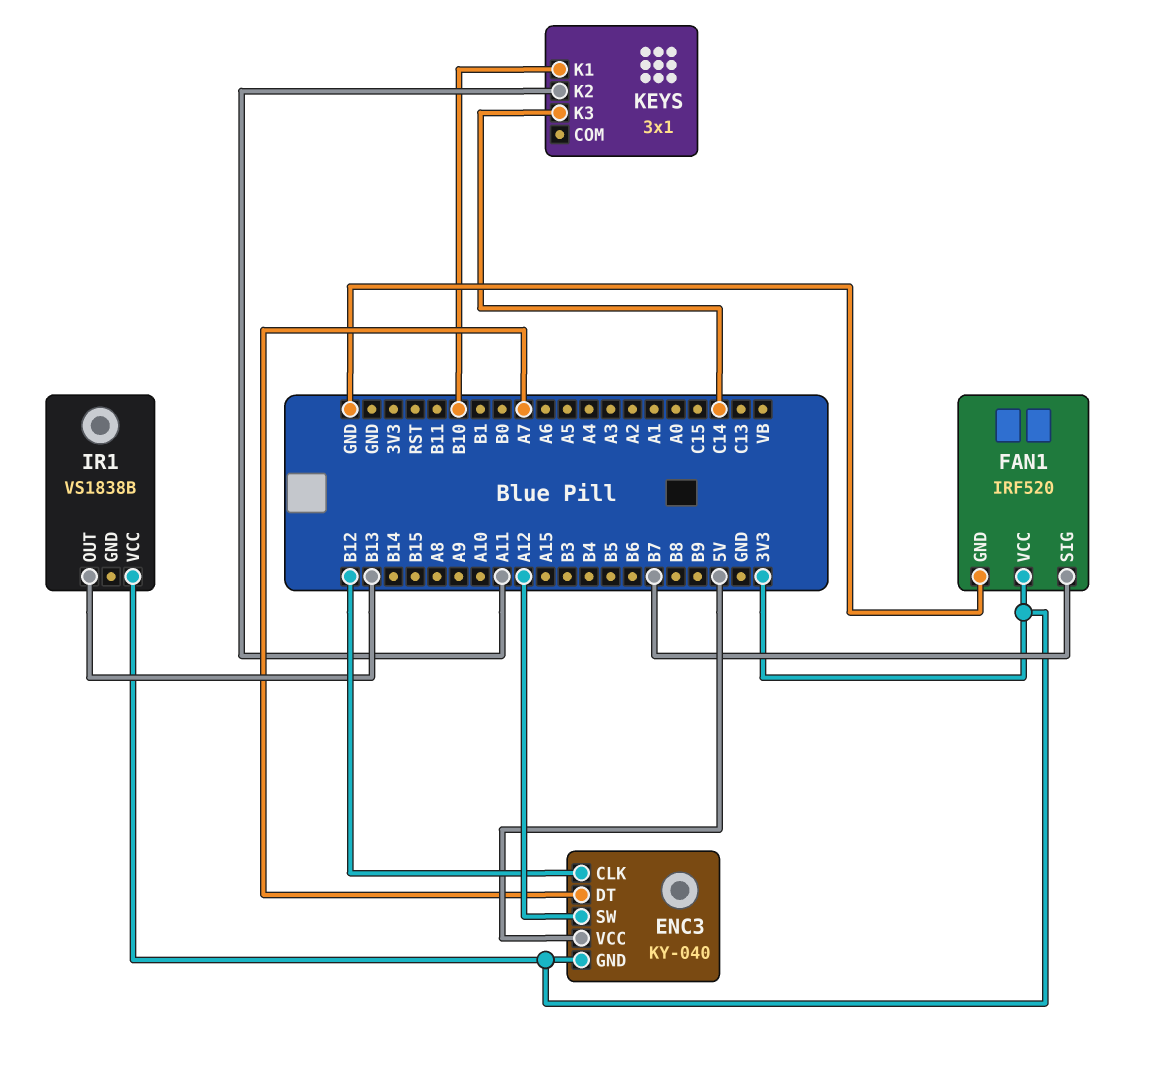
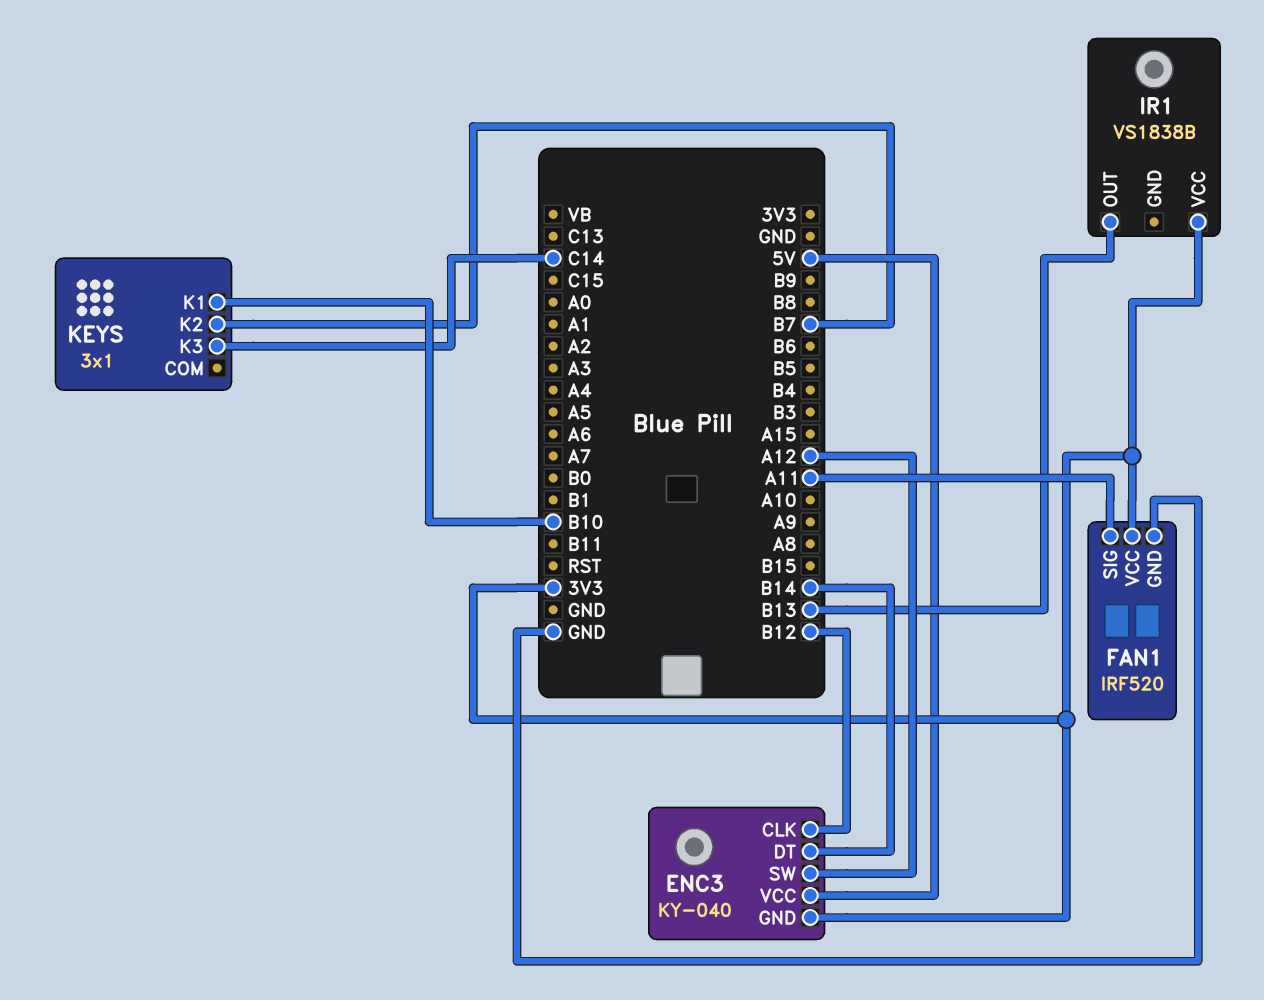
ENC3 pin DT: A7 -> B14
FAN1 pin SIG: B7 -> A11
KEYS pin K2: A11 -> B7

